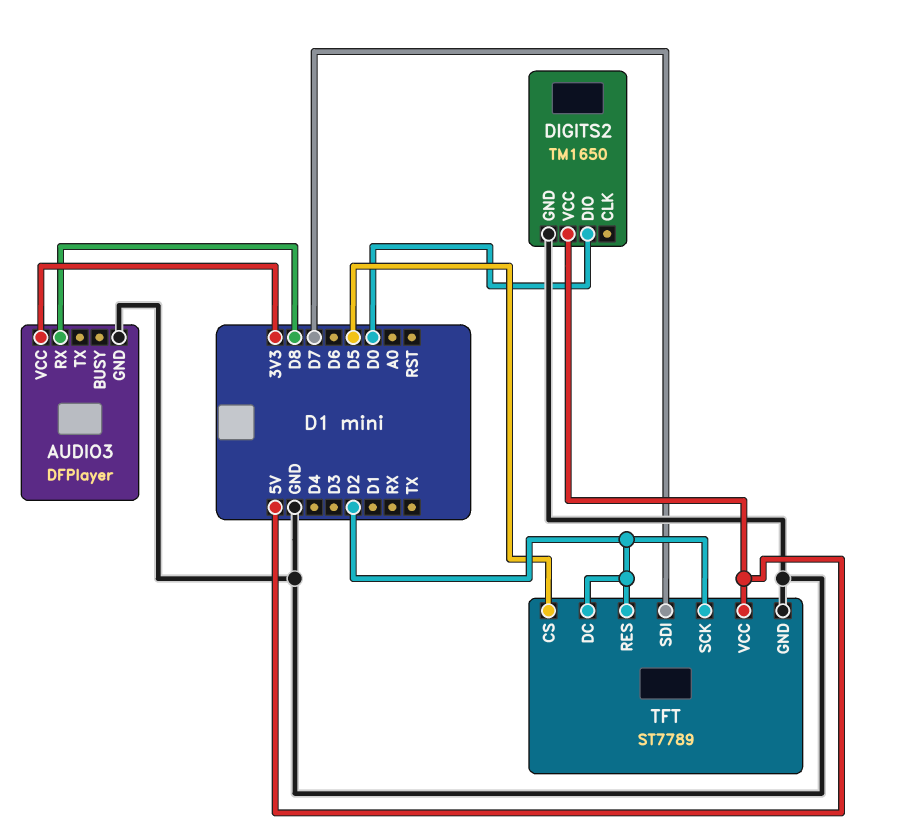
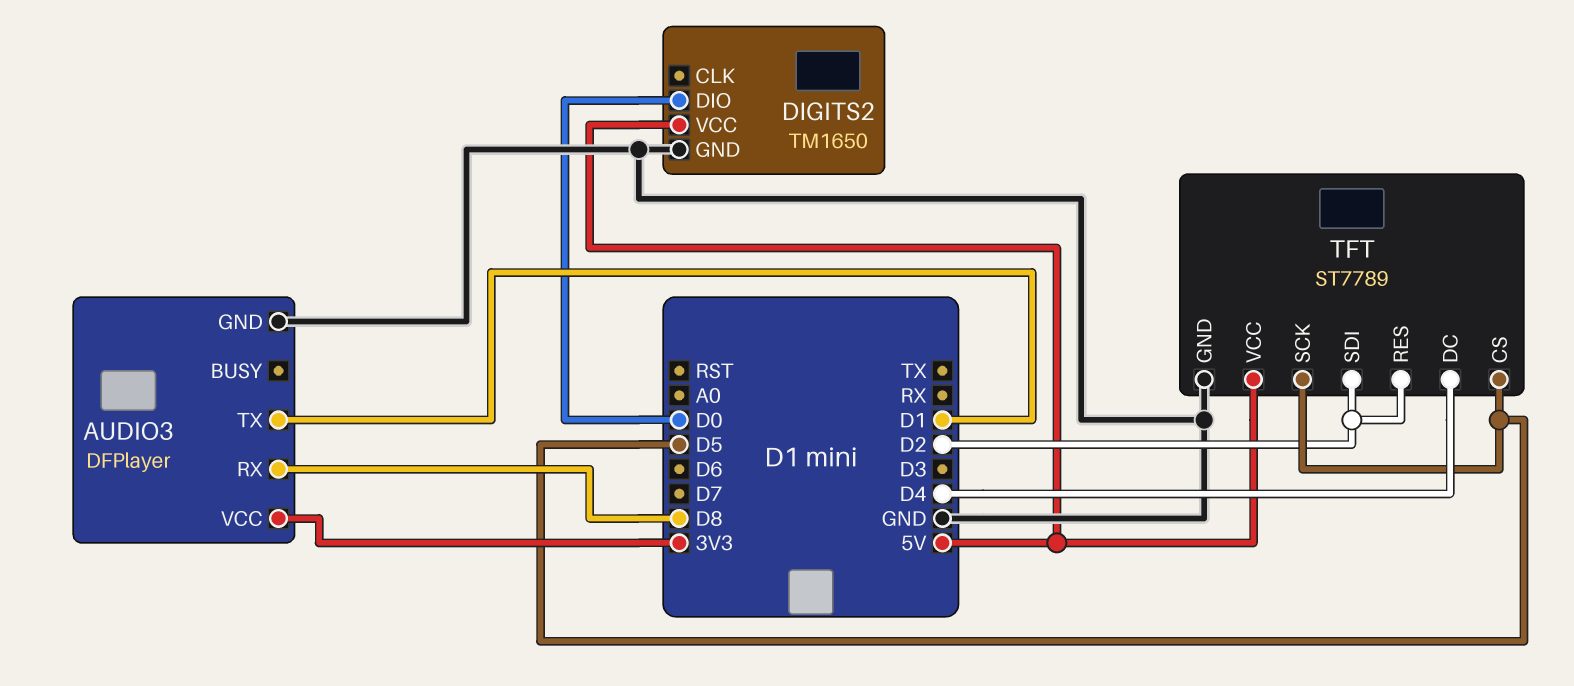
AUDIO3 pin TX: none -> D1
TFT pin DC: D2 -> D4
TFT pin SCK: D2 -> D5
TFT pin SDI: D7 -> D2

